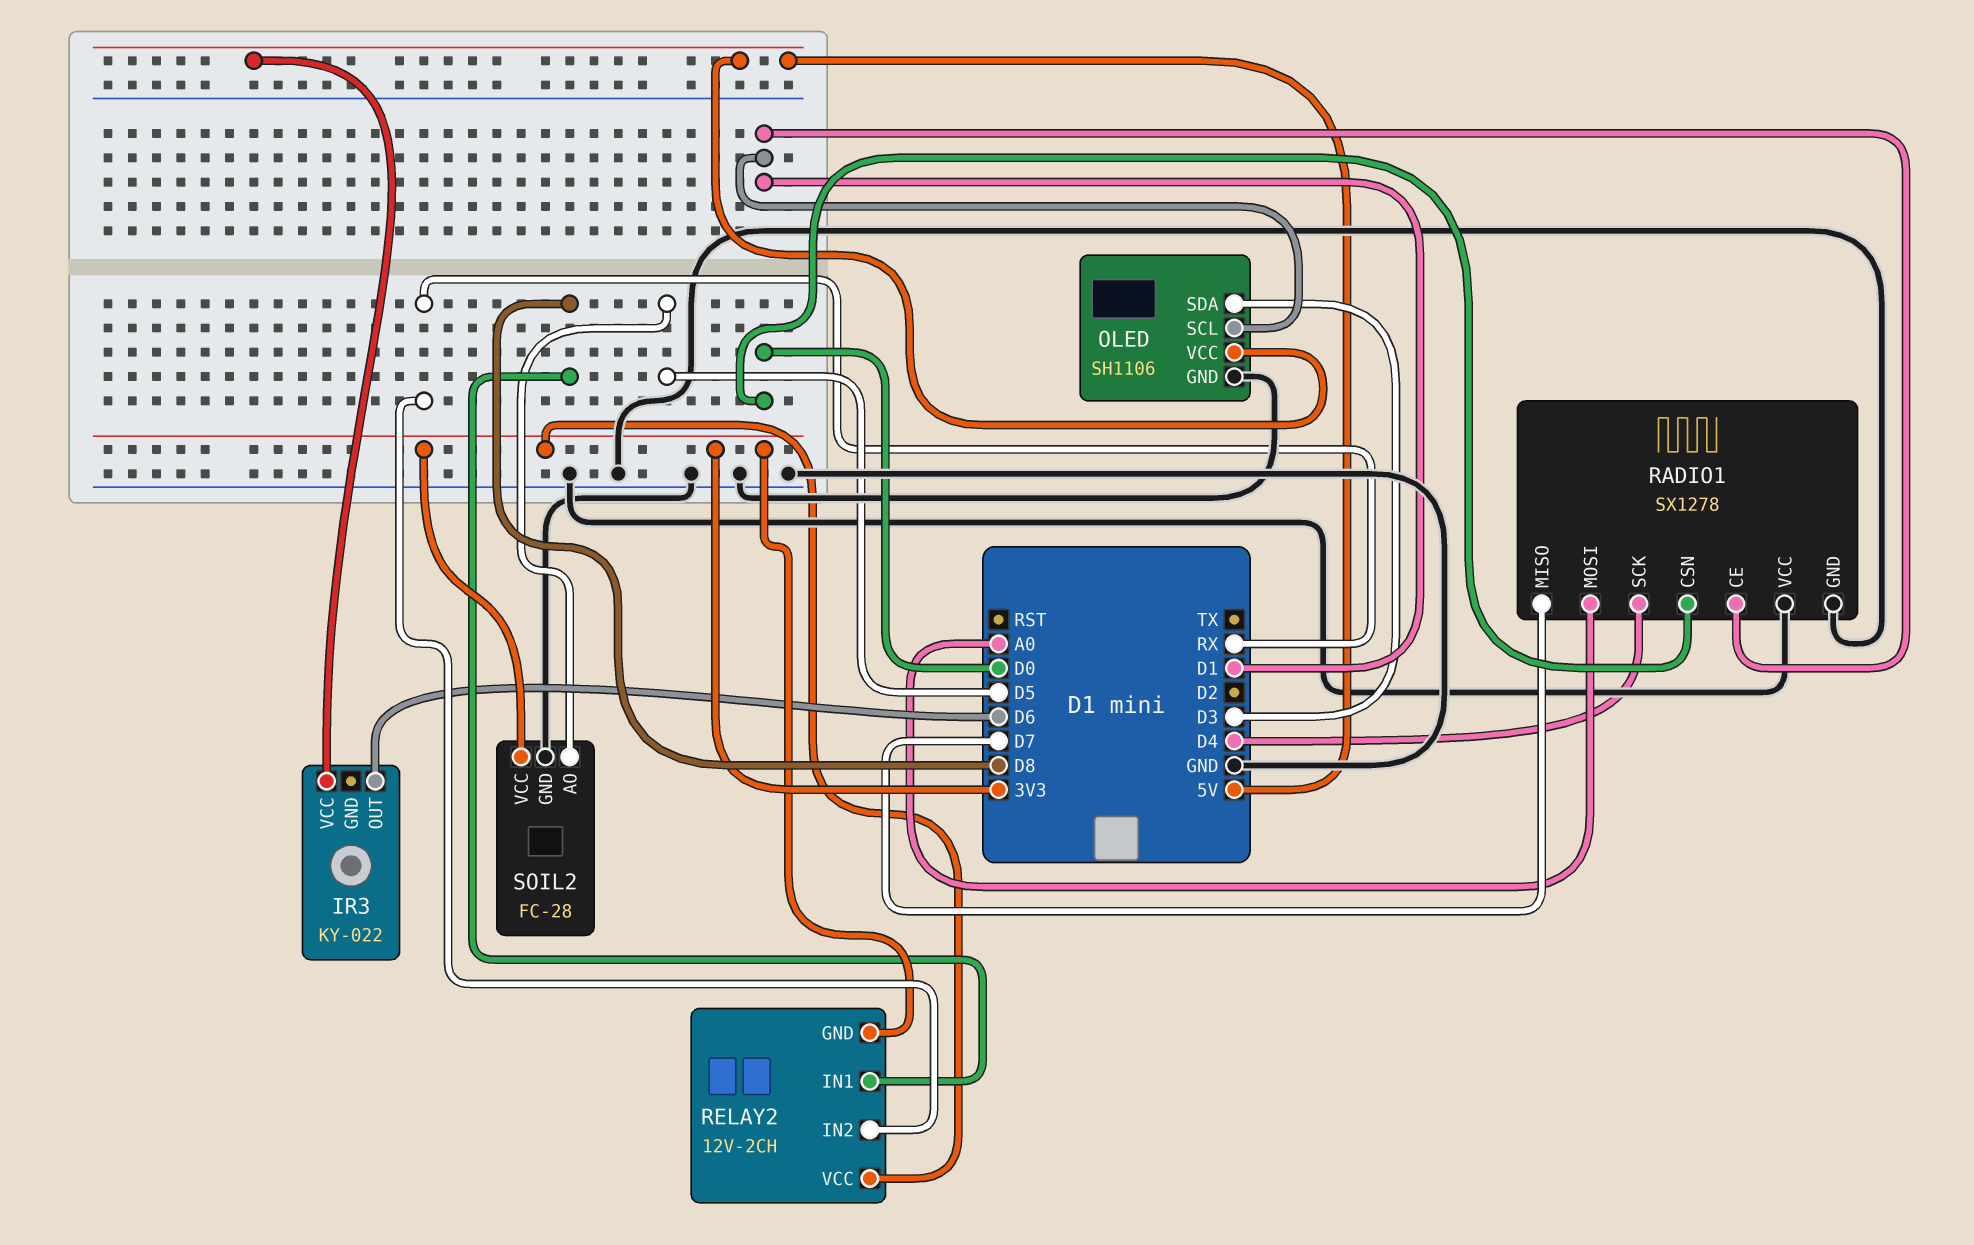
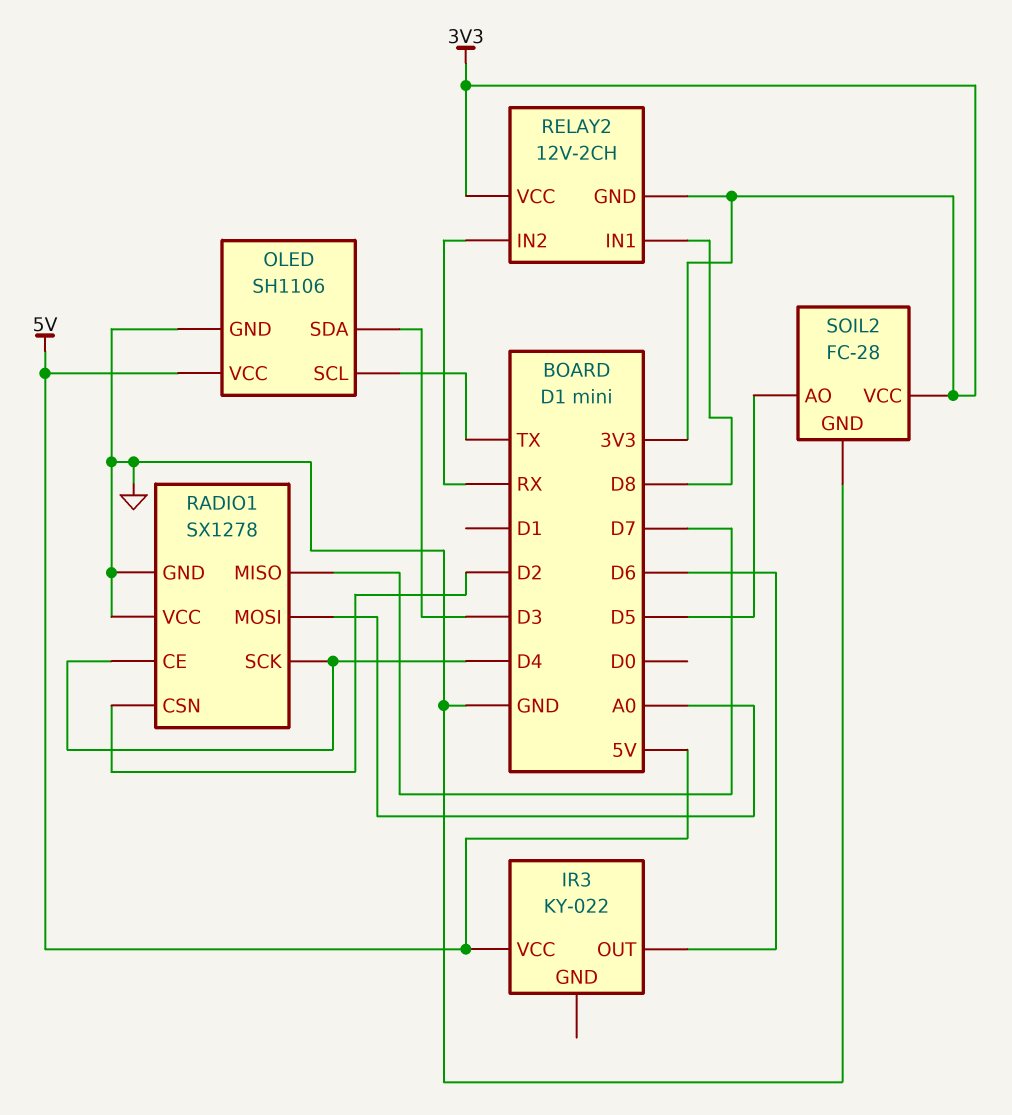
OLED pin SCL: D1 -> TX
RADIO1 pin CE: D1 -> D4
RADIO1 pin CSN: D0 -> D2

